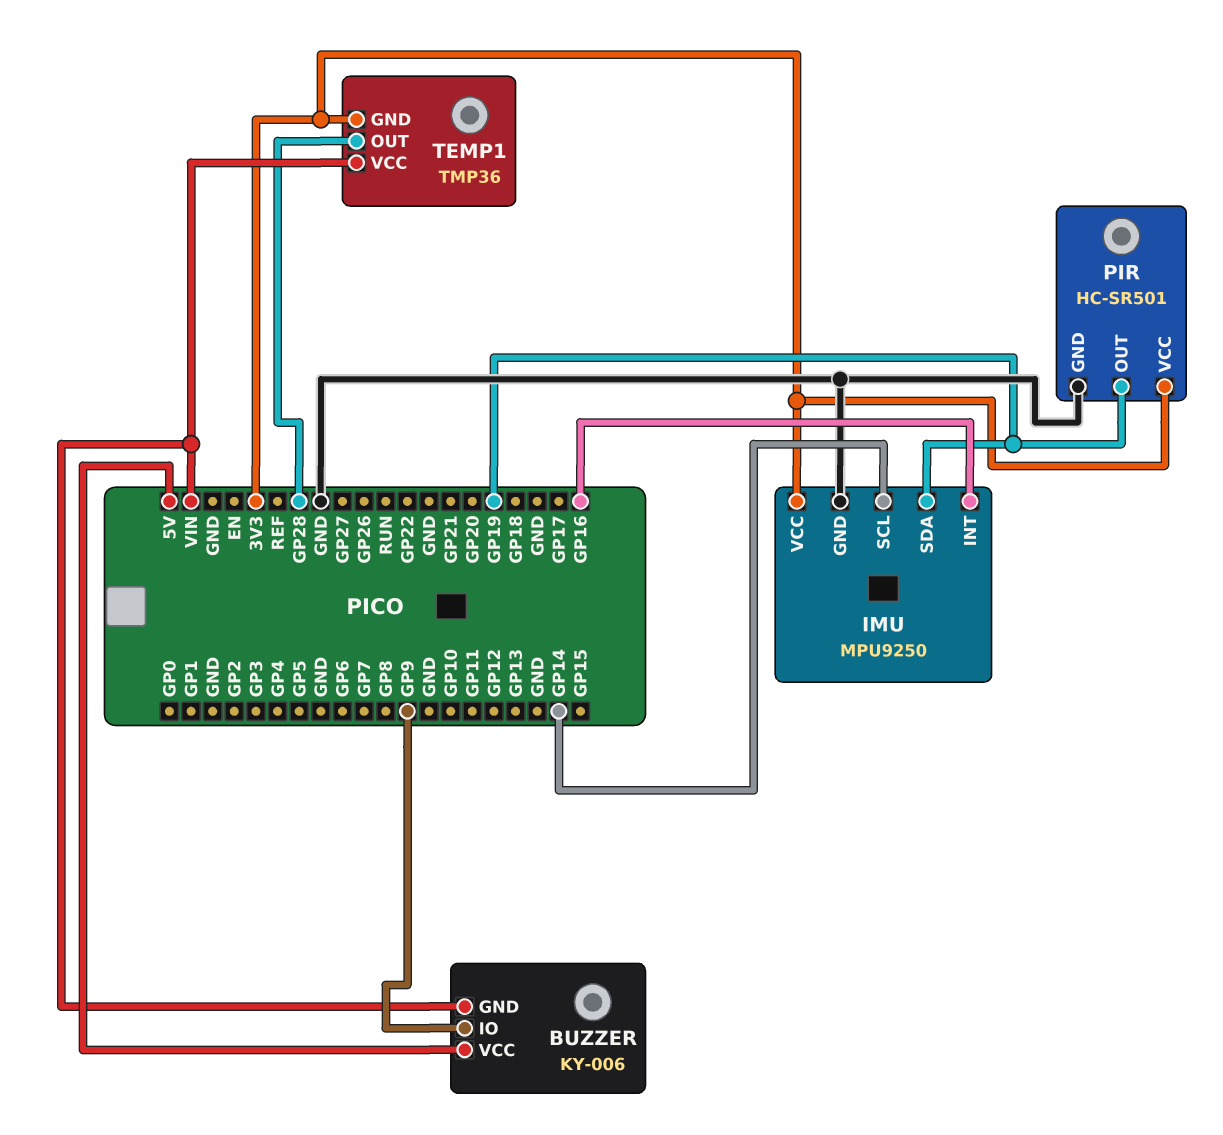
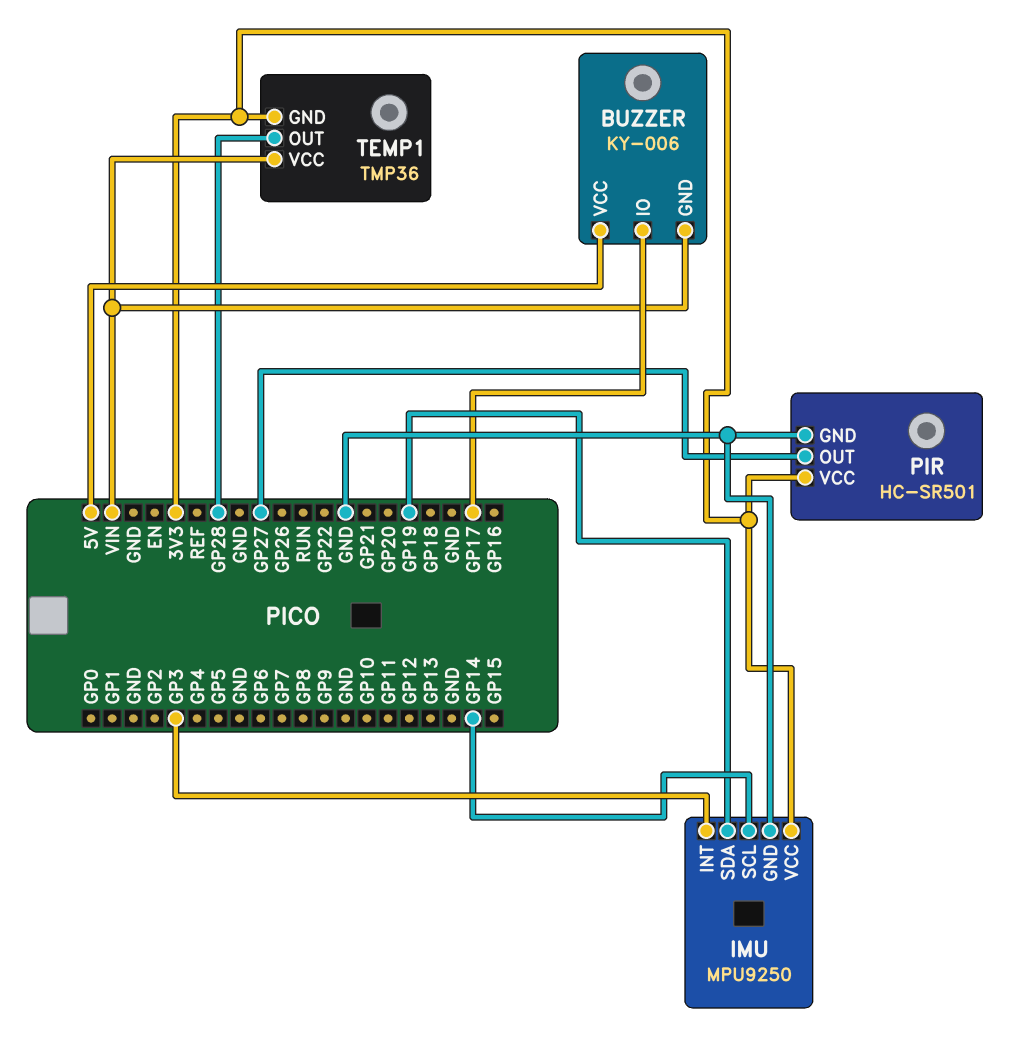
BUZZER pin IO: GP9 -> GP17
IMU pin INT: GP16 -> GP3
PIR pin OUT: GP19 -> GP27

